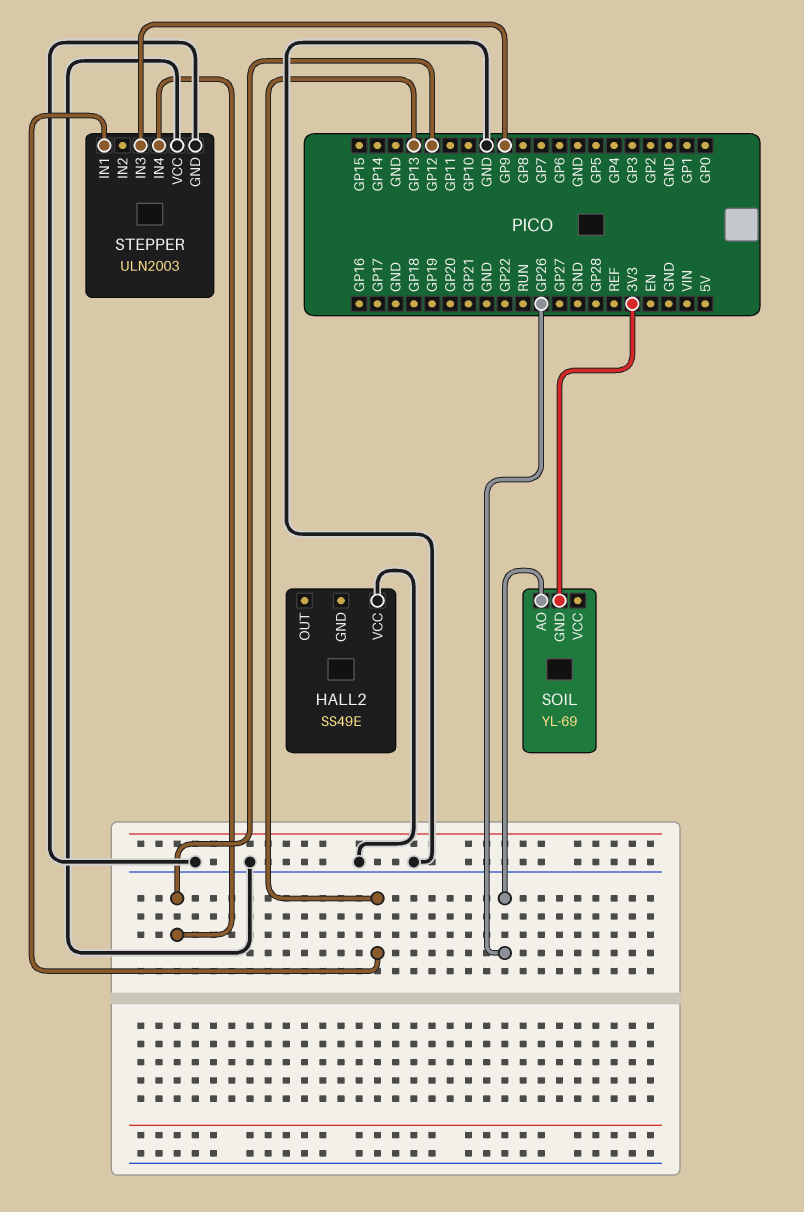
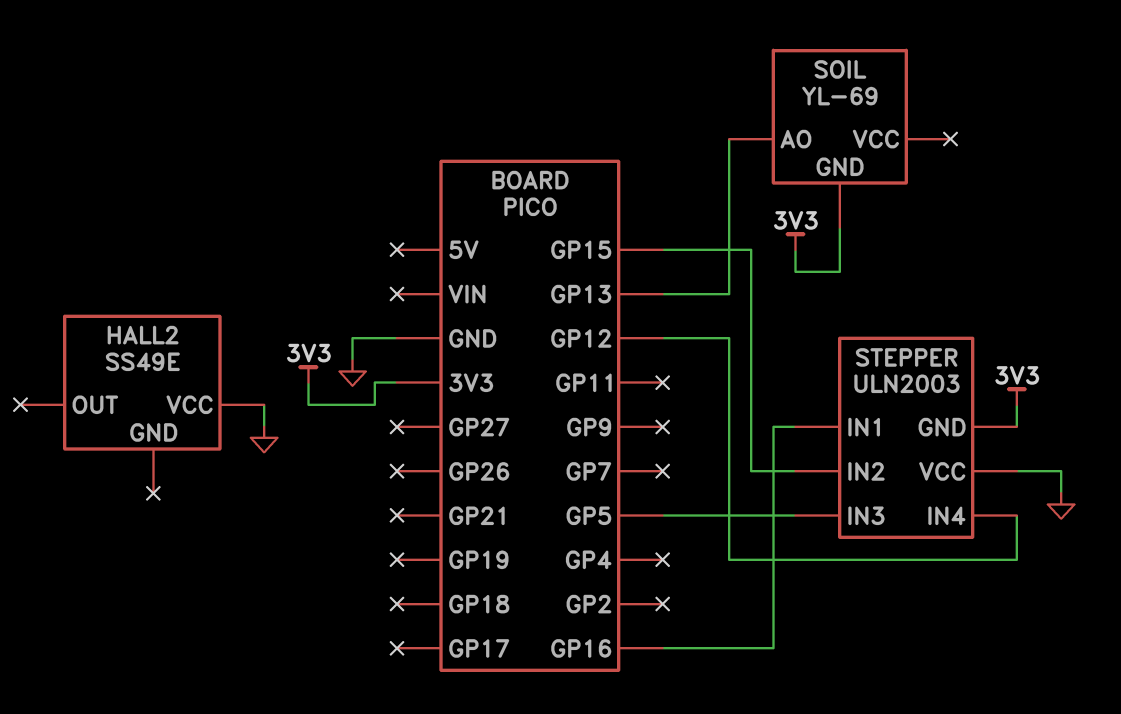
SOIL pin AO: GP26 -> GP13
STEPPER pin GND: GND -> 3V3
STEPPER pin IN1: GP13 -> GP16
STEPPER pin IN2: none -> GP15
STEPPER pin IN3: GP9 -> GP5

